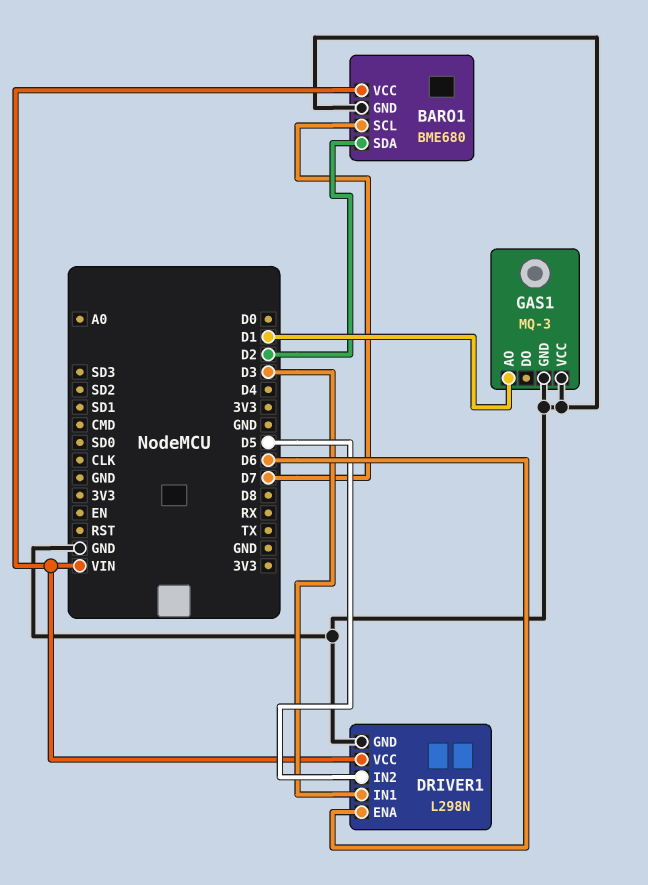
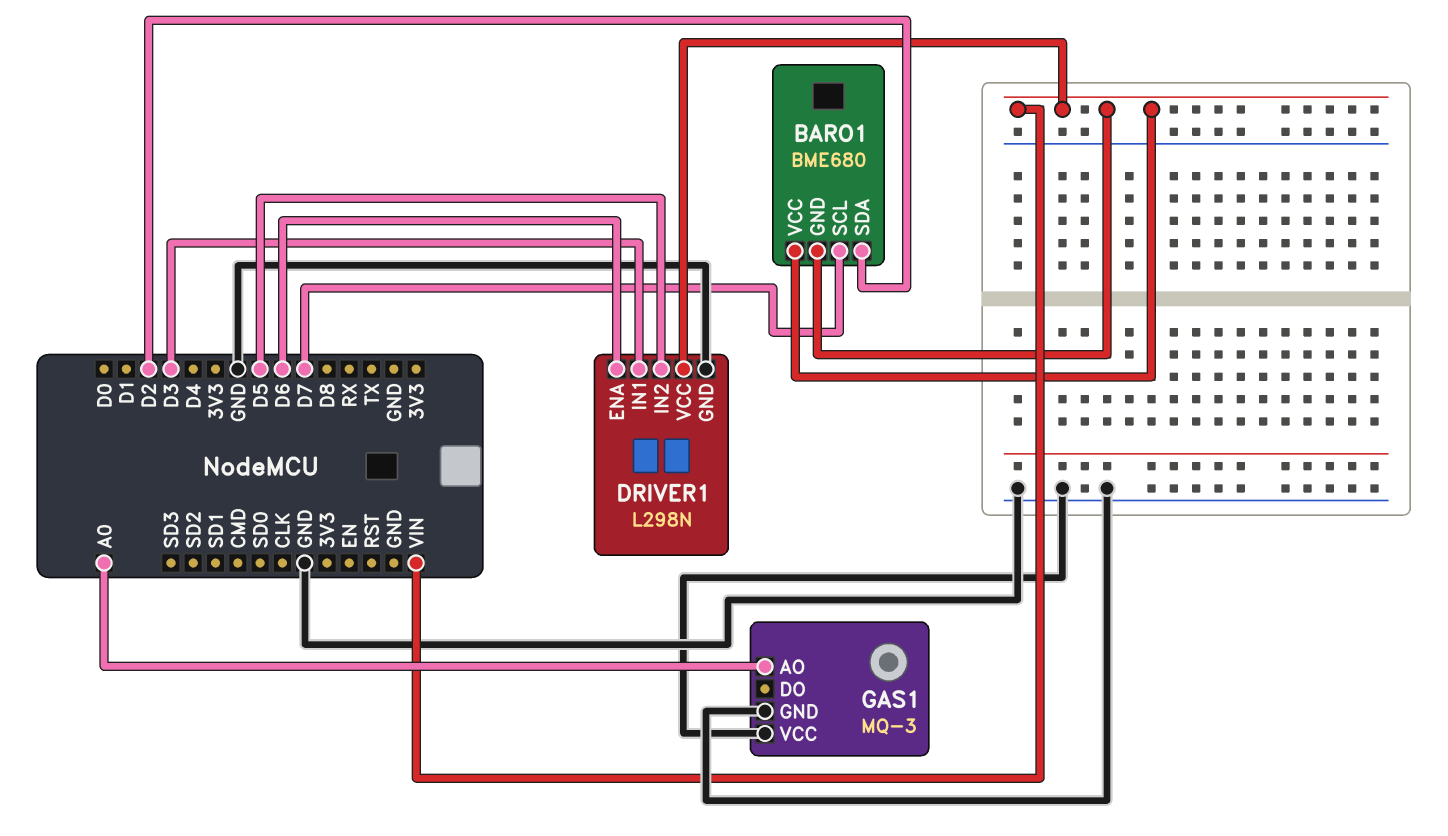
BARO1 pin GND: GND -> VIN
GAS1 pin AO: D1 -> A0

